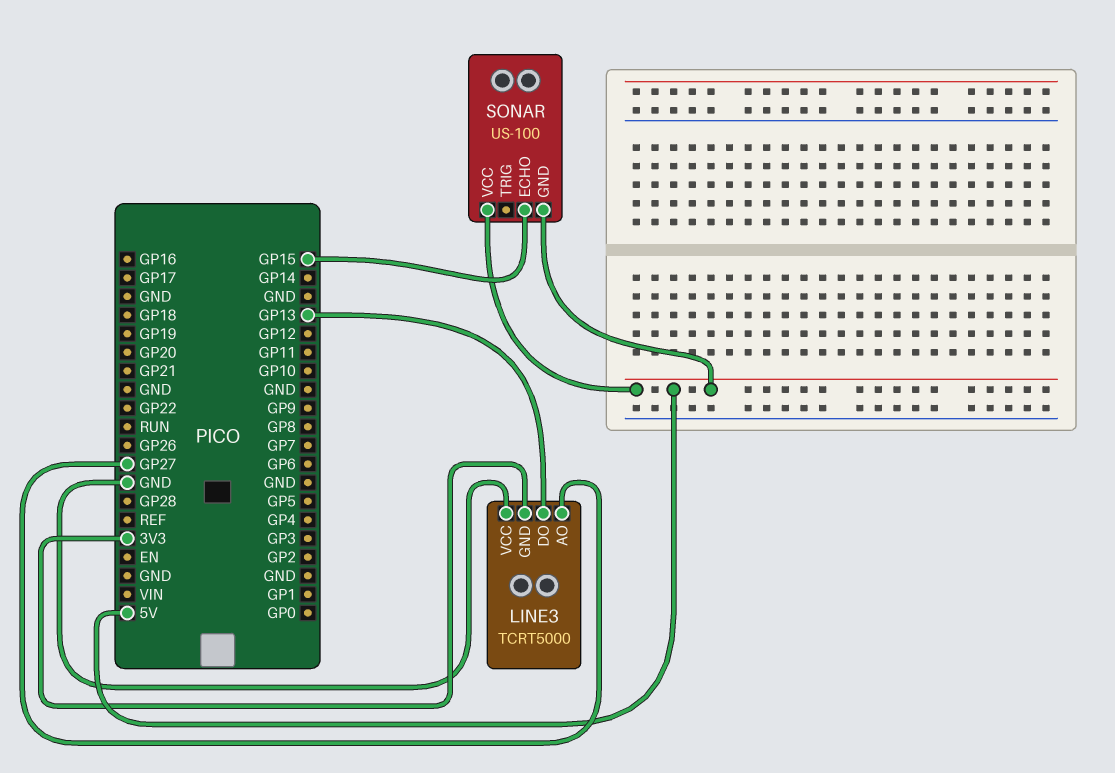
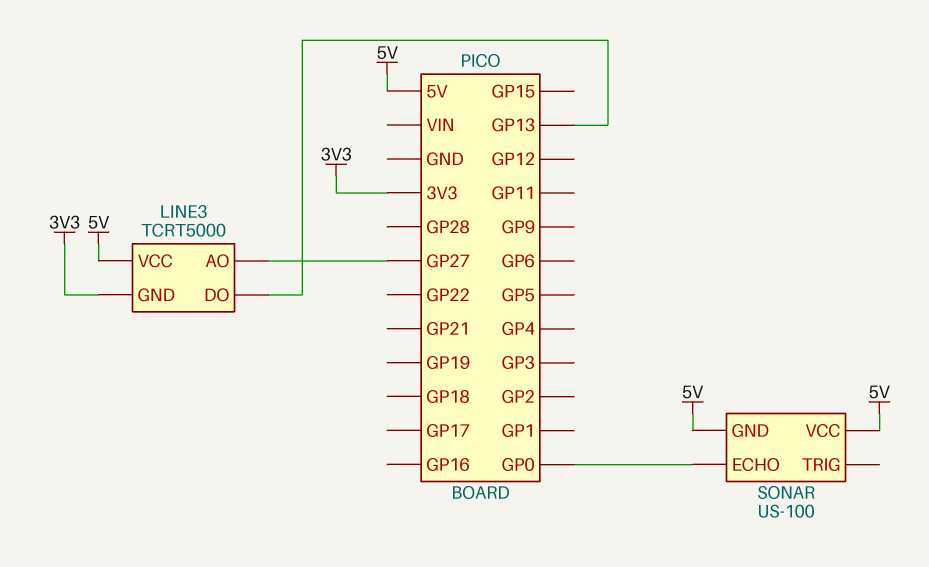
LINE3 pin VCC: GND -> 5V
SONAR pin ECHO: GP15 -> GP0

